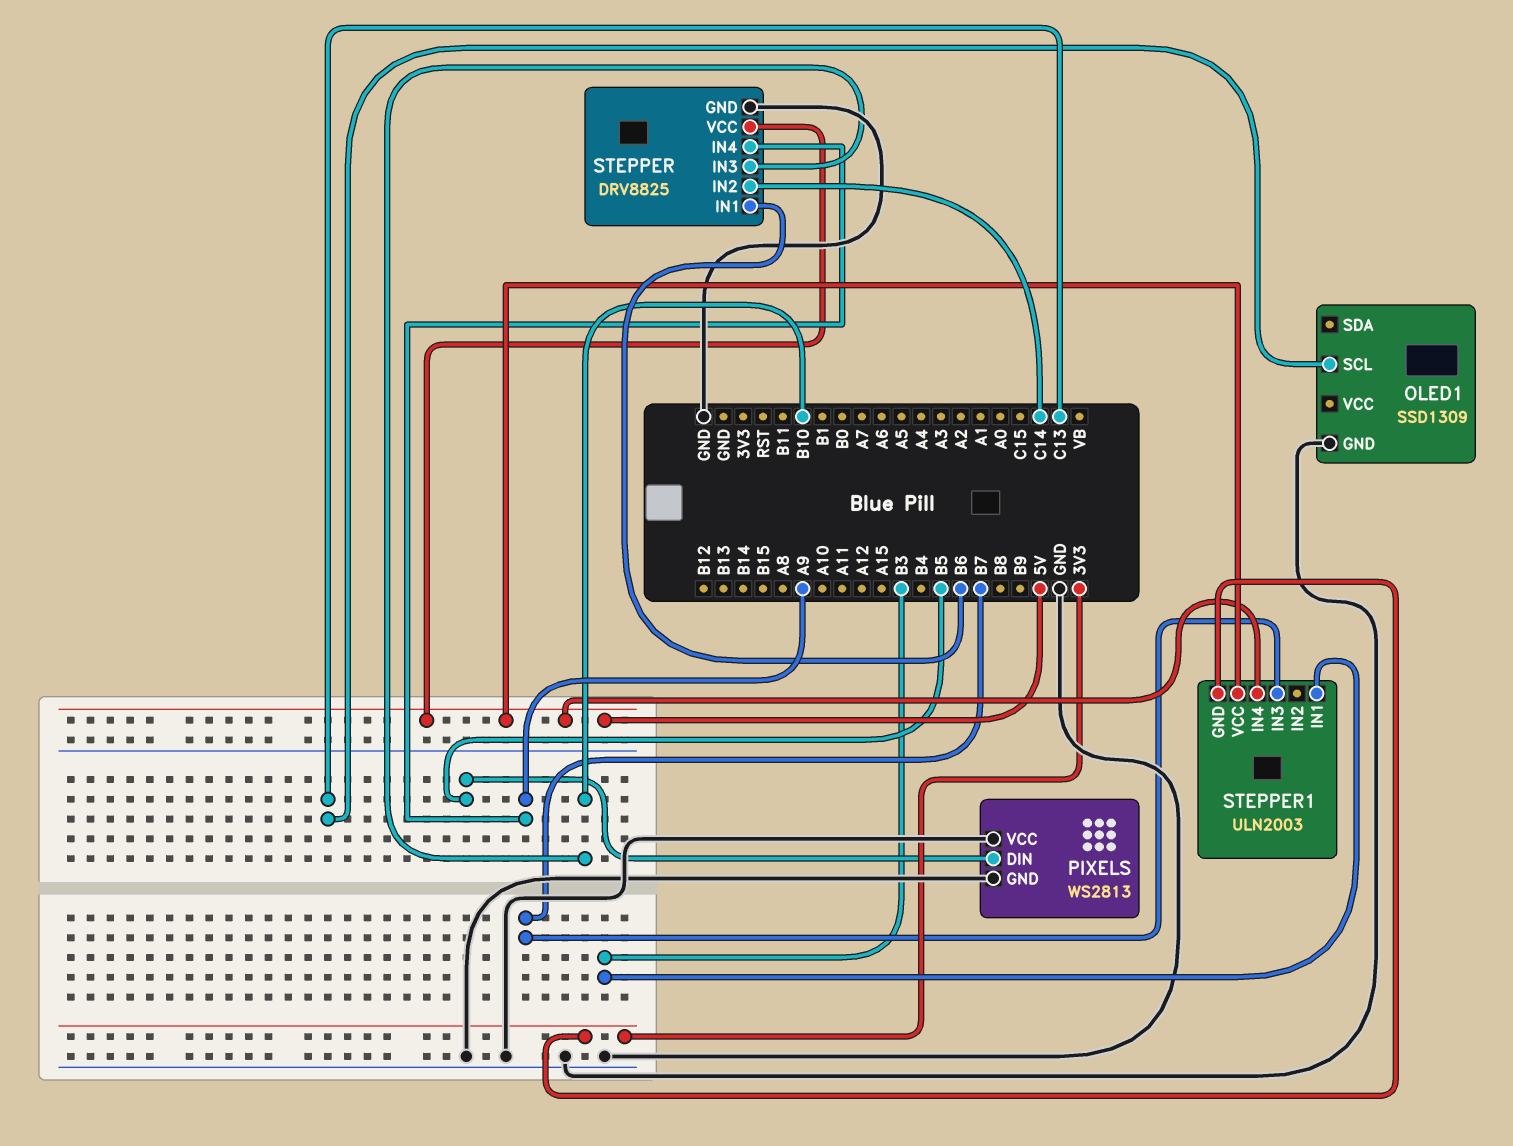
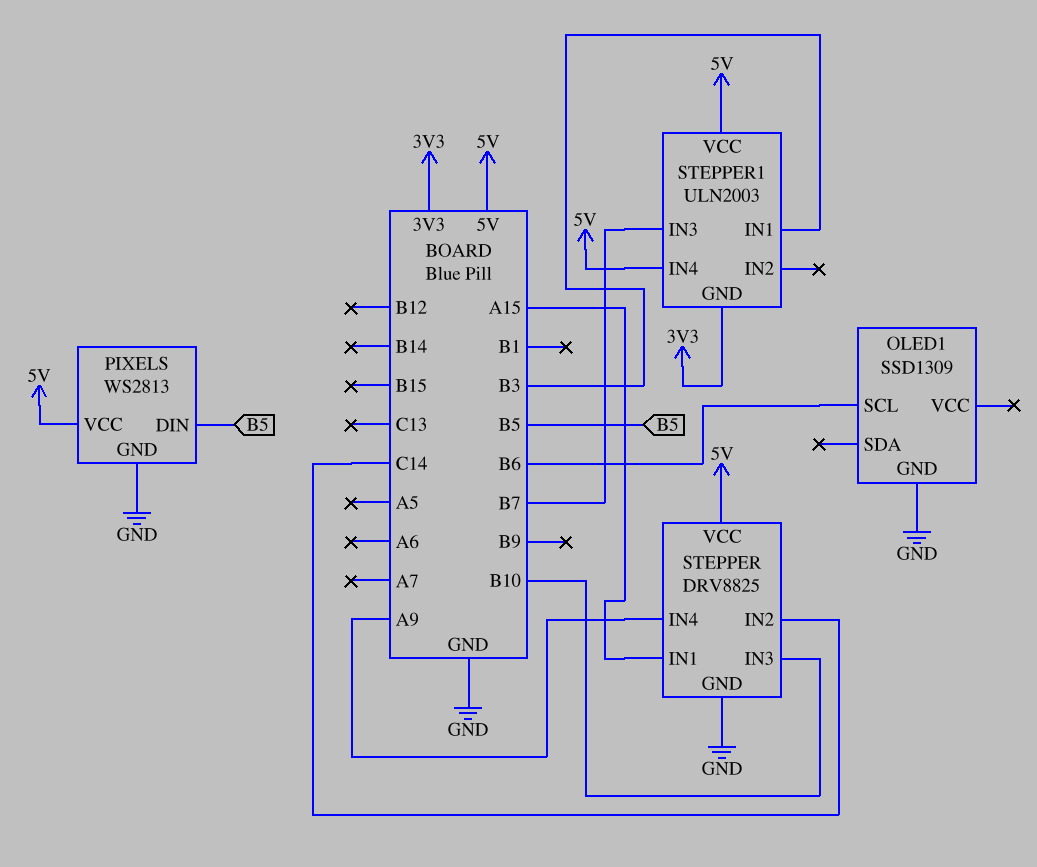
OLED1 pin SCL: C13 -> B6
PIXELS pin VCC: GND -> 5V
STEPPER pin IN1: B6 -> A15

